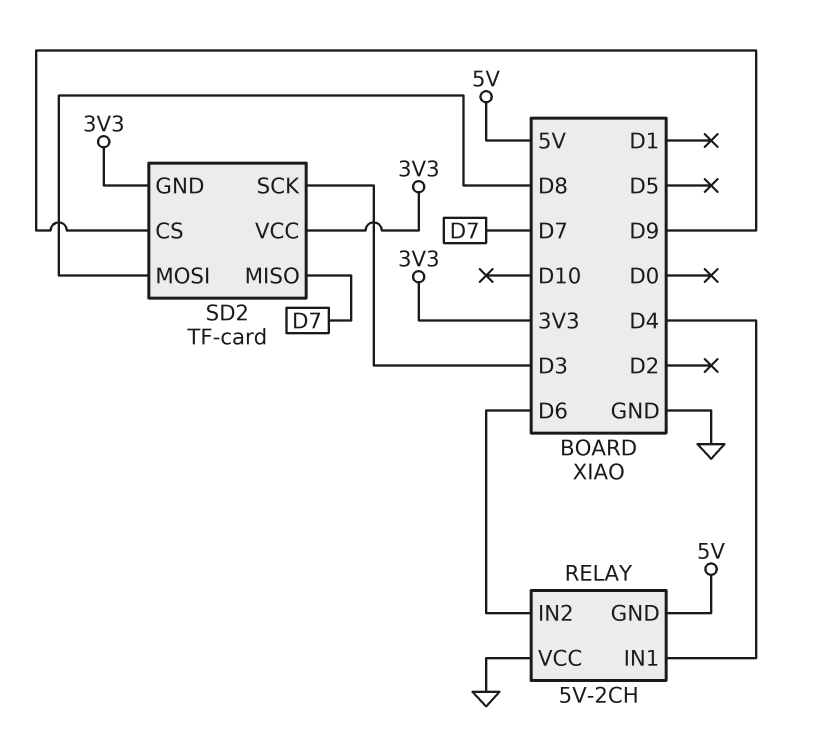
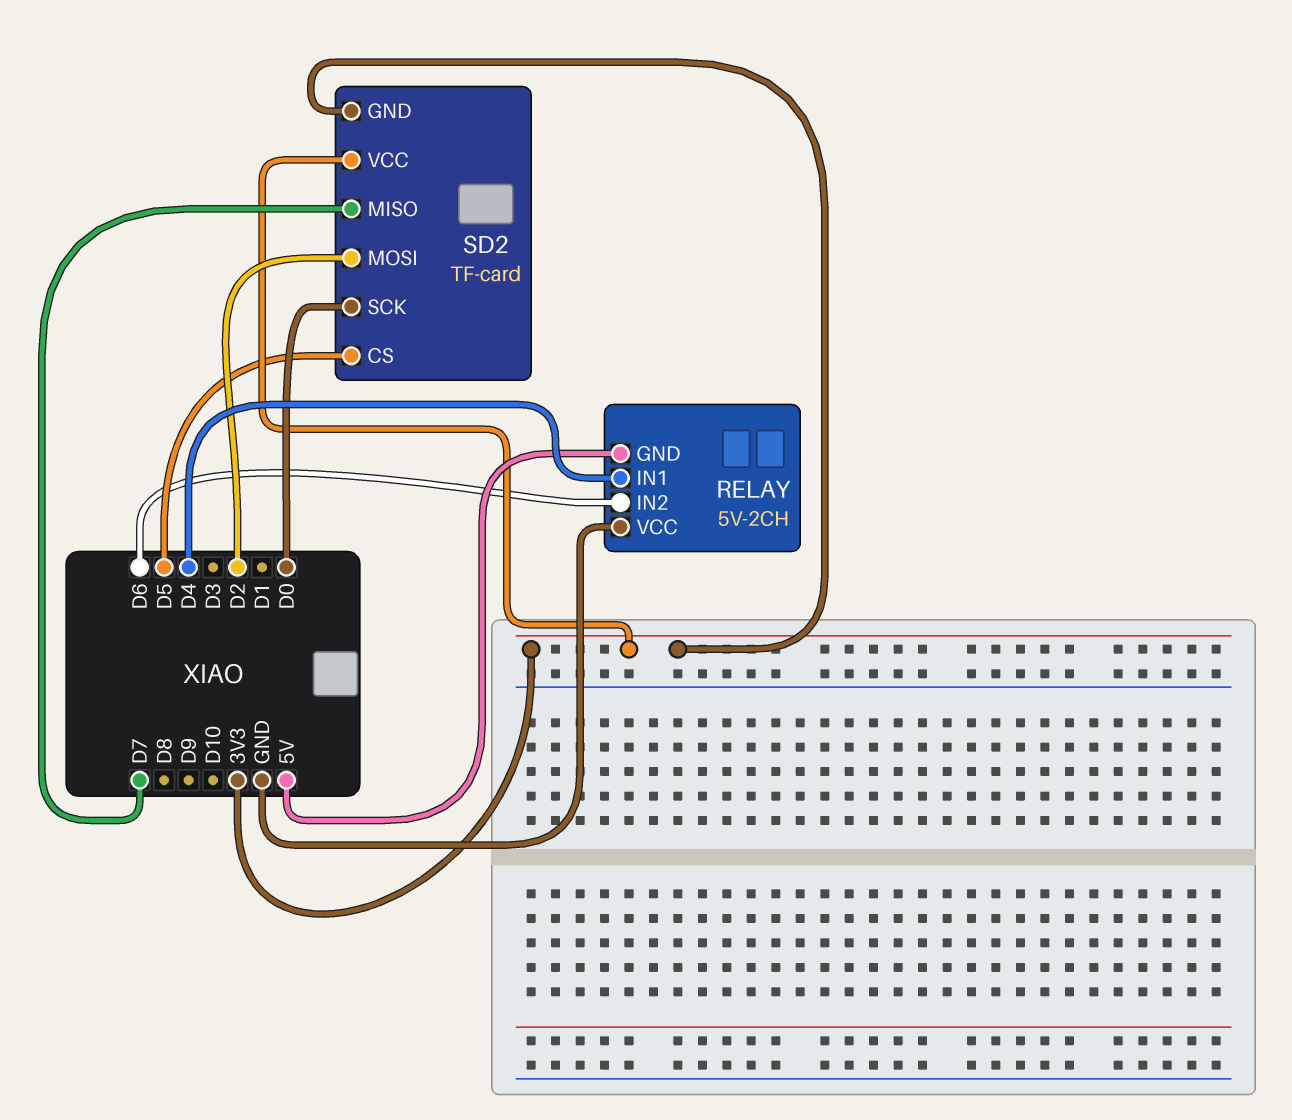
SD2 pin CS: D9 -> D5
SD2 pin MOSI: D8 -> D2
SD2 pin SCK: D3 -> D0

